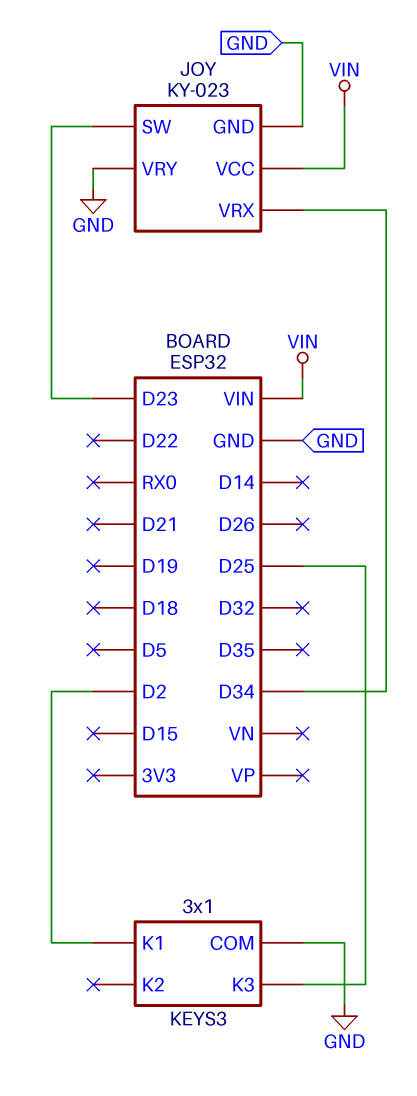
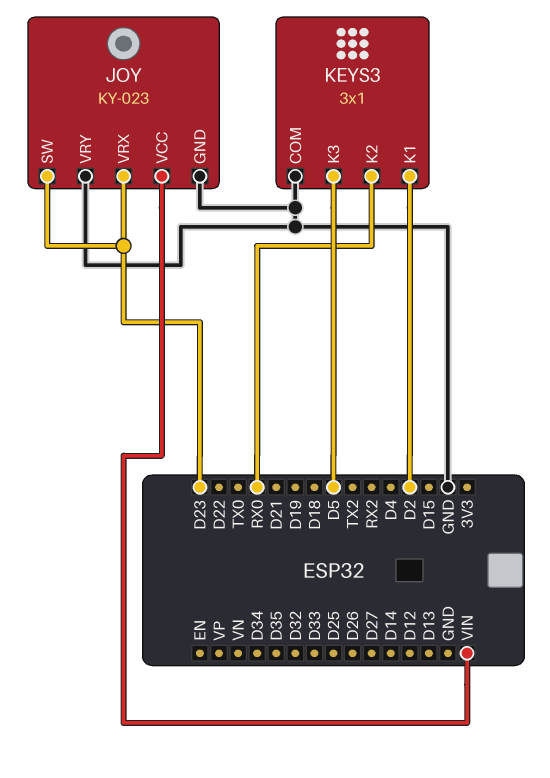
JOY pin VRX: D34 -> D23
KEYS3 pin K2: none -> RX0
KEYS3 pin K3: D25 -> D5

